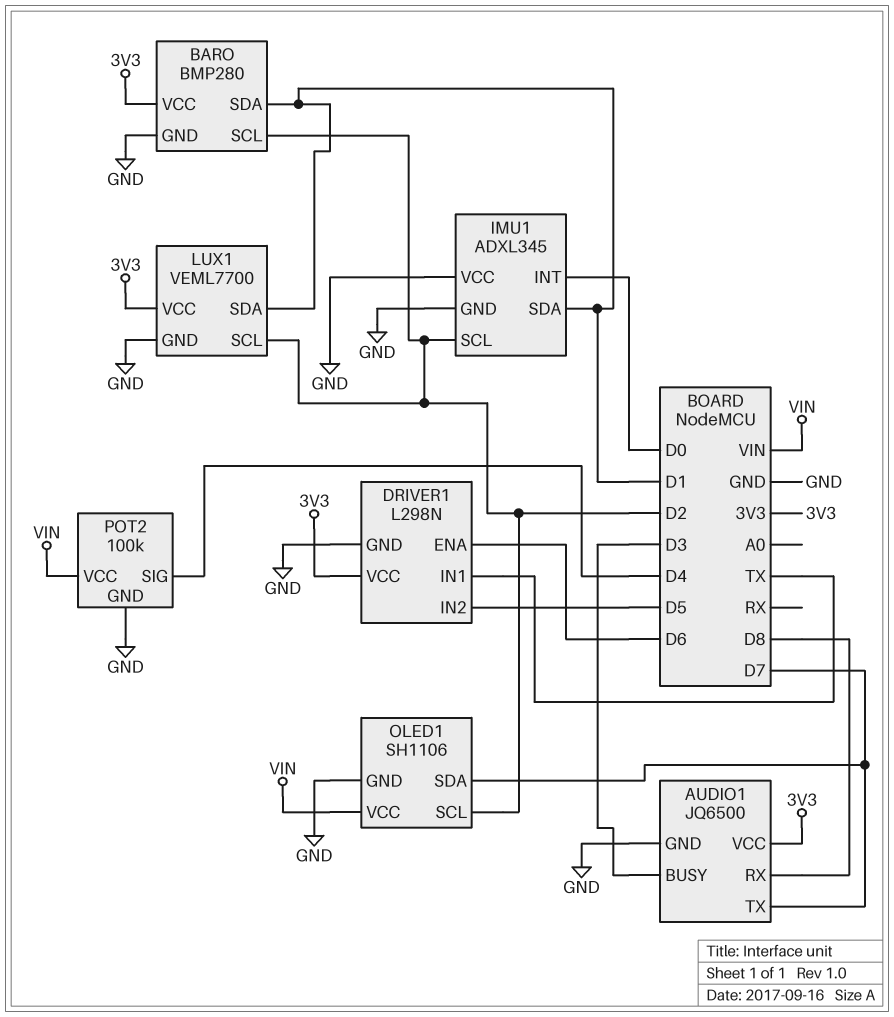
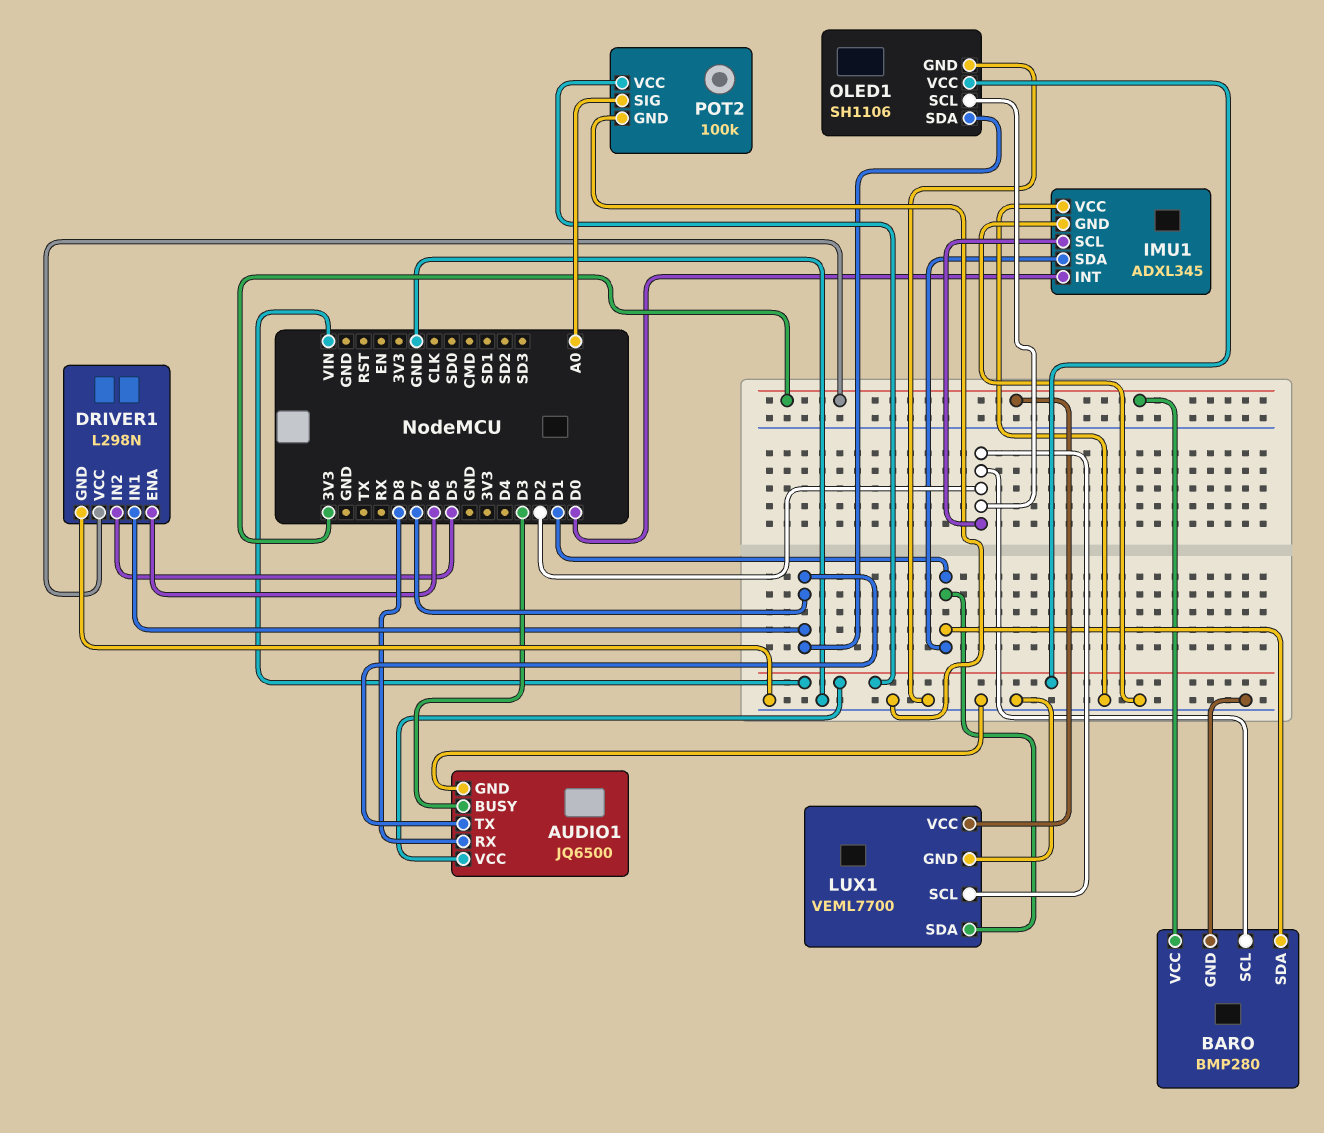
AUDIO1 pin VCC: 3V3 -> VIN
DRIVER1 pin IN1: TX -> D7
POT2 pin SIG: D4 -> A0

